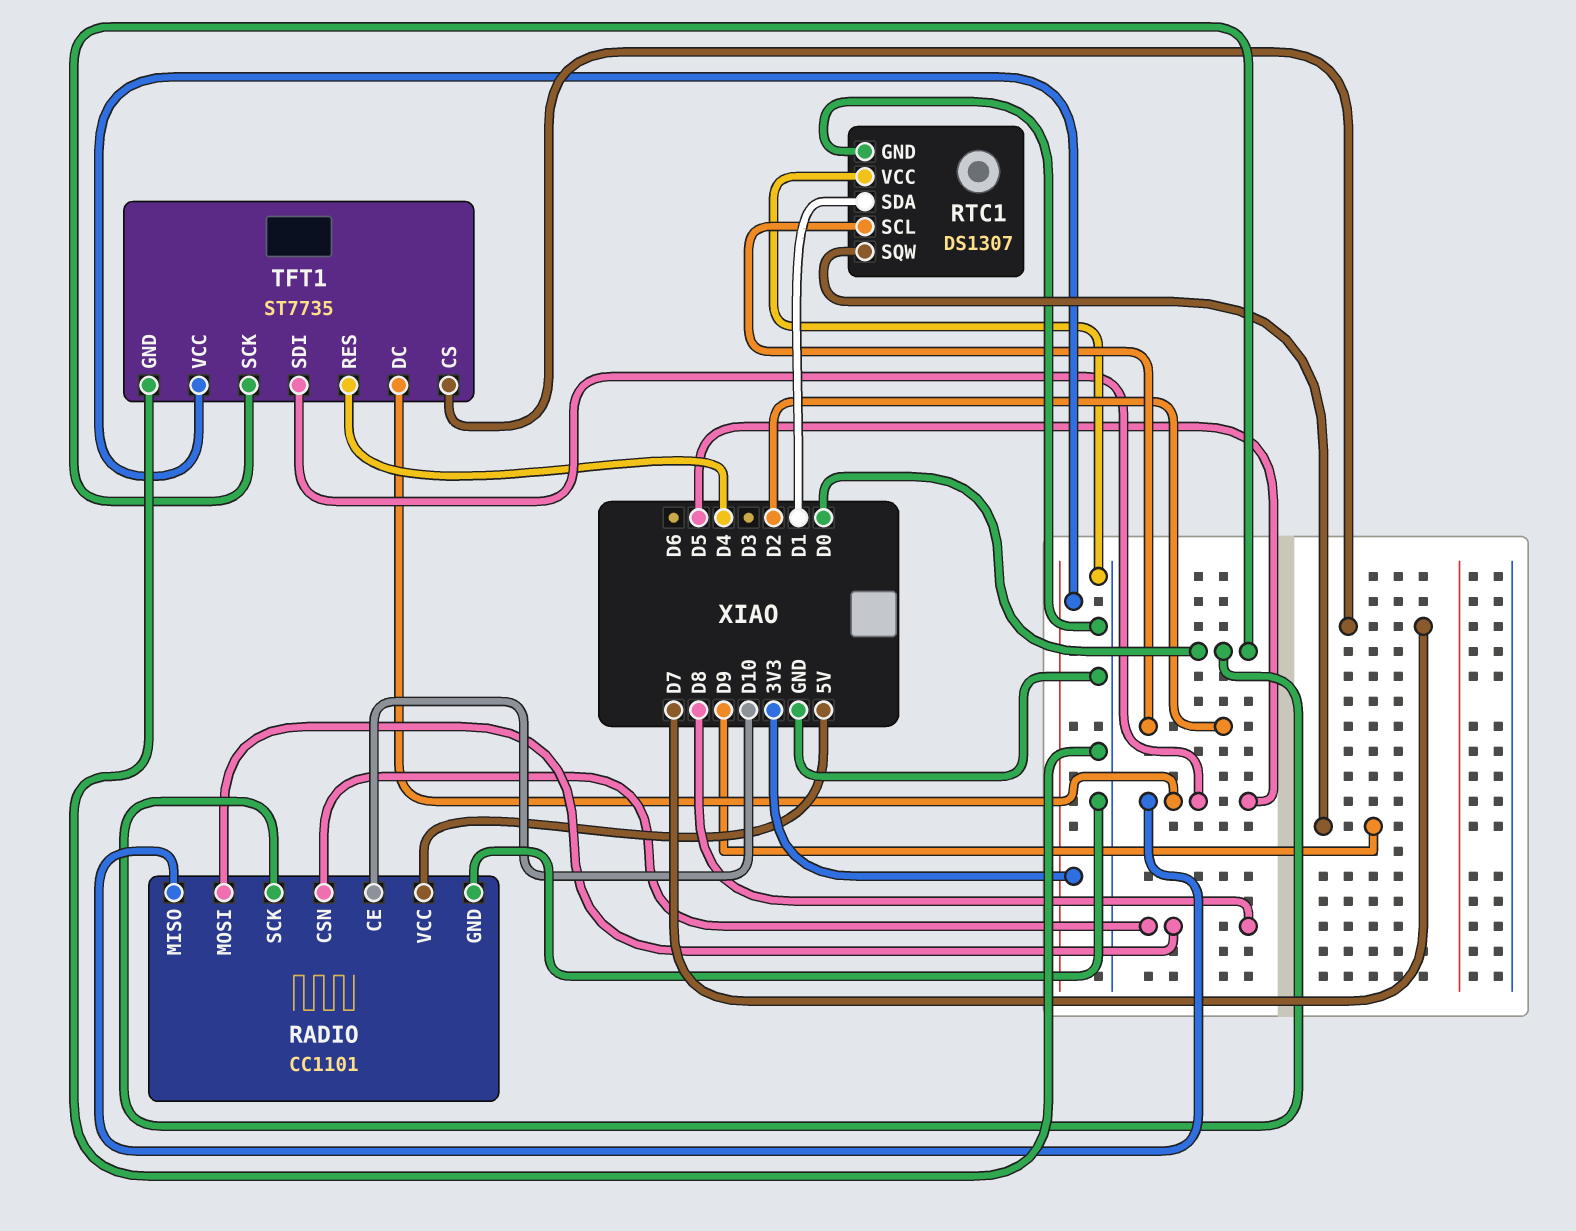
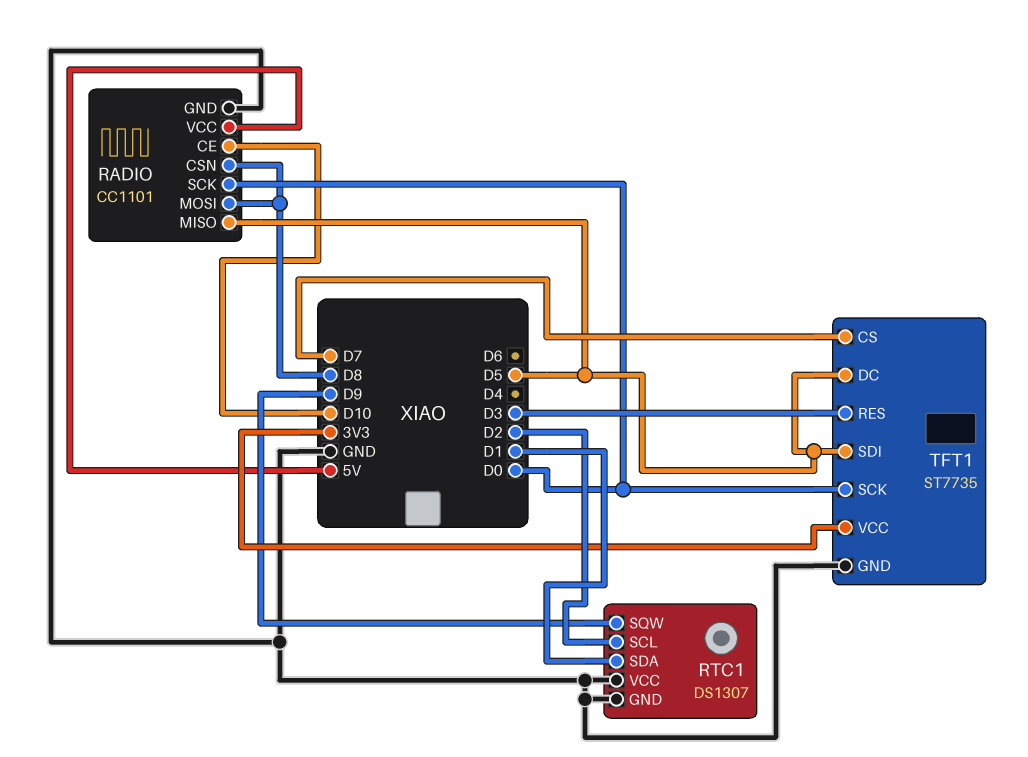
TFT1 pin RES: D4 -> D3

